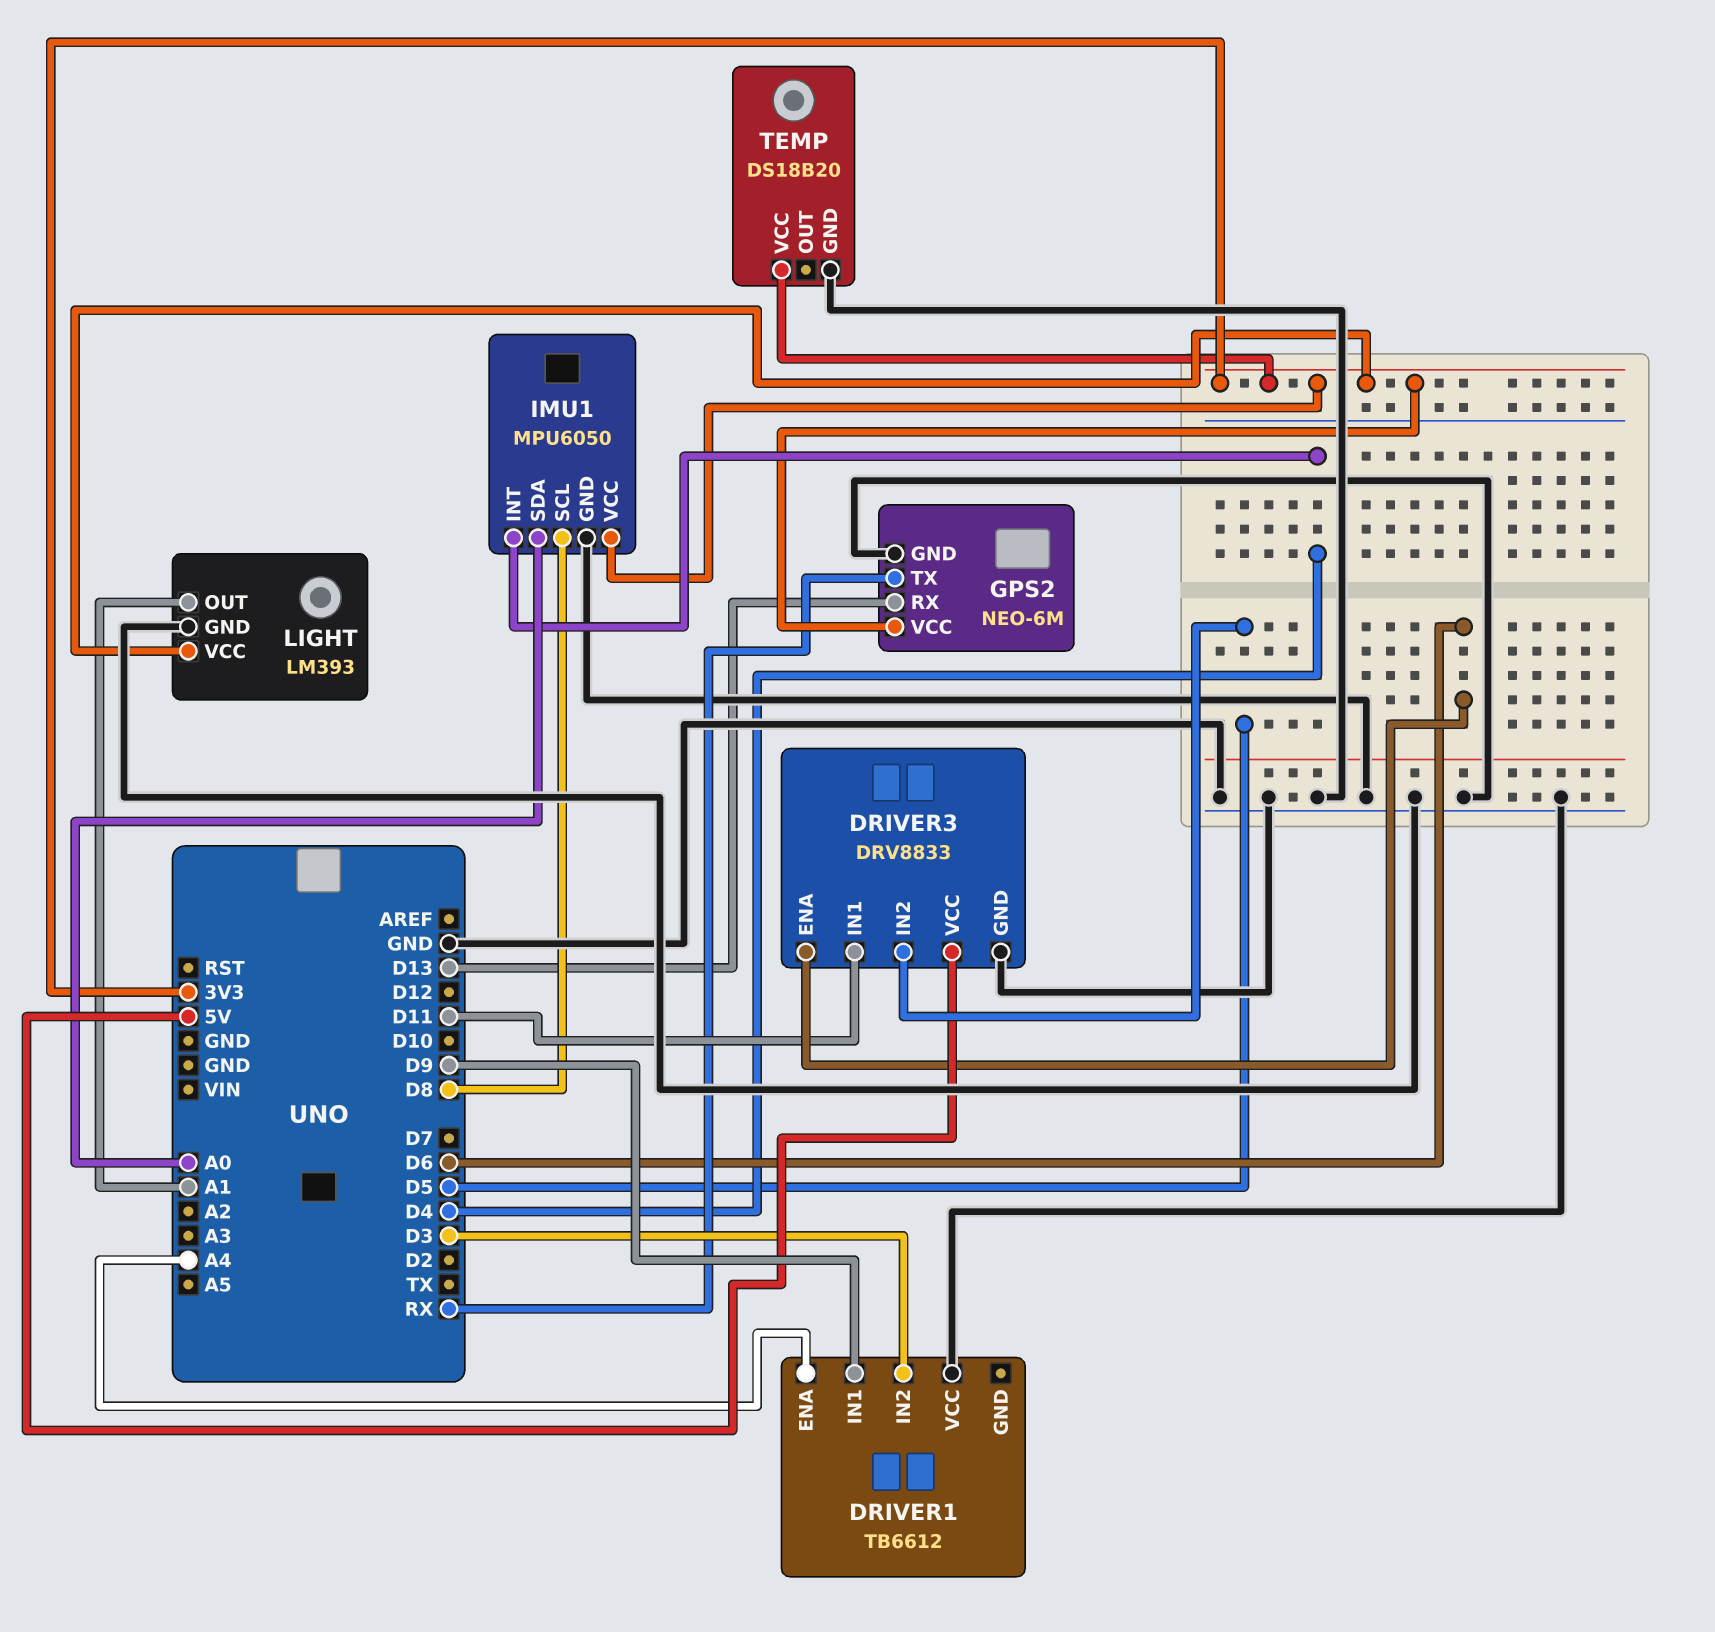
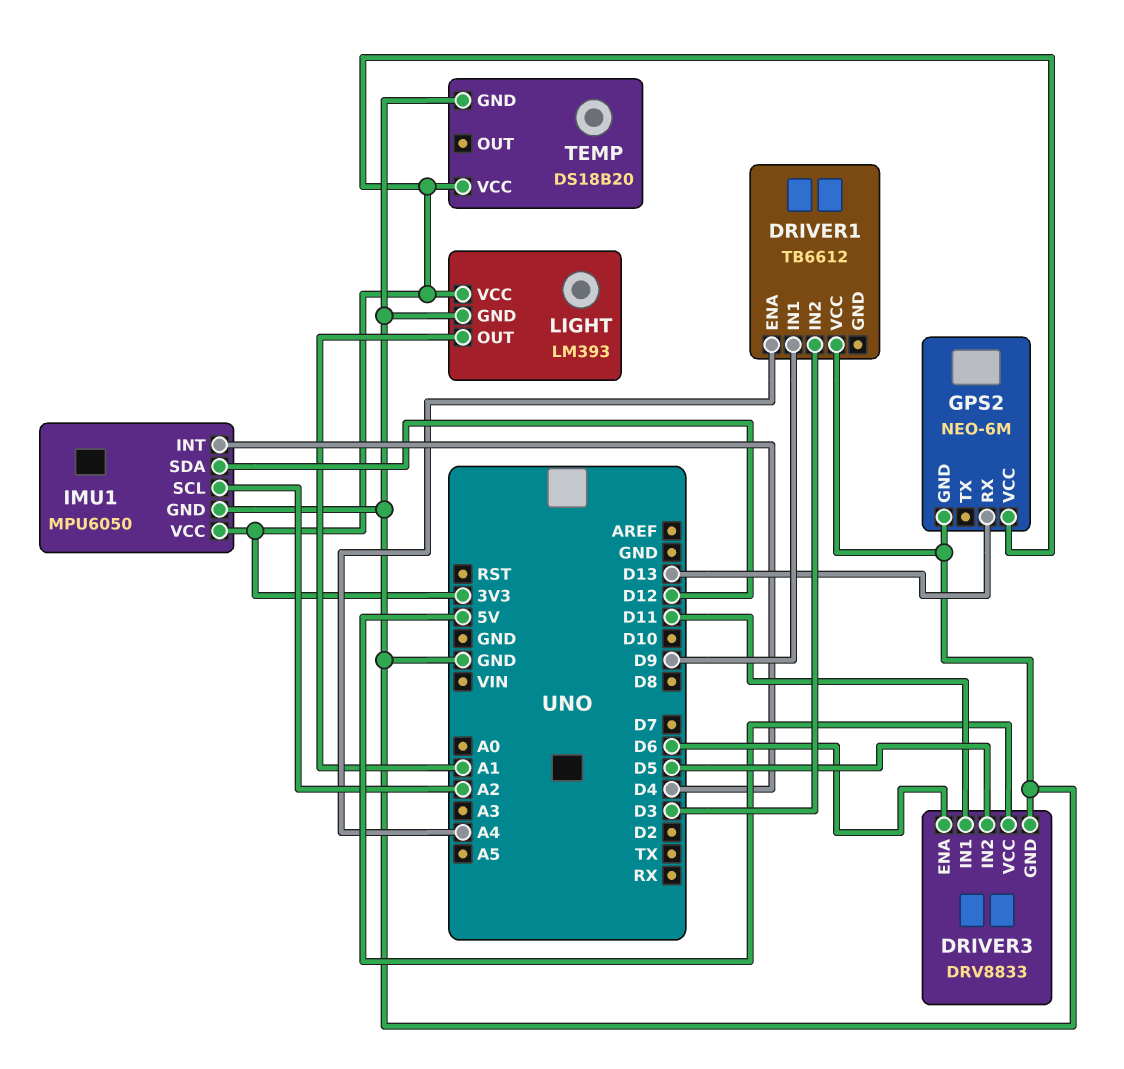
GPS2 pin TX: RX -> none
IMU1 pin SCL: D8 -> A2
IMU1 pin SDA: A0 -> D12

